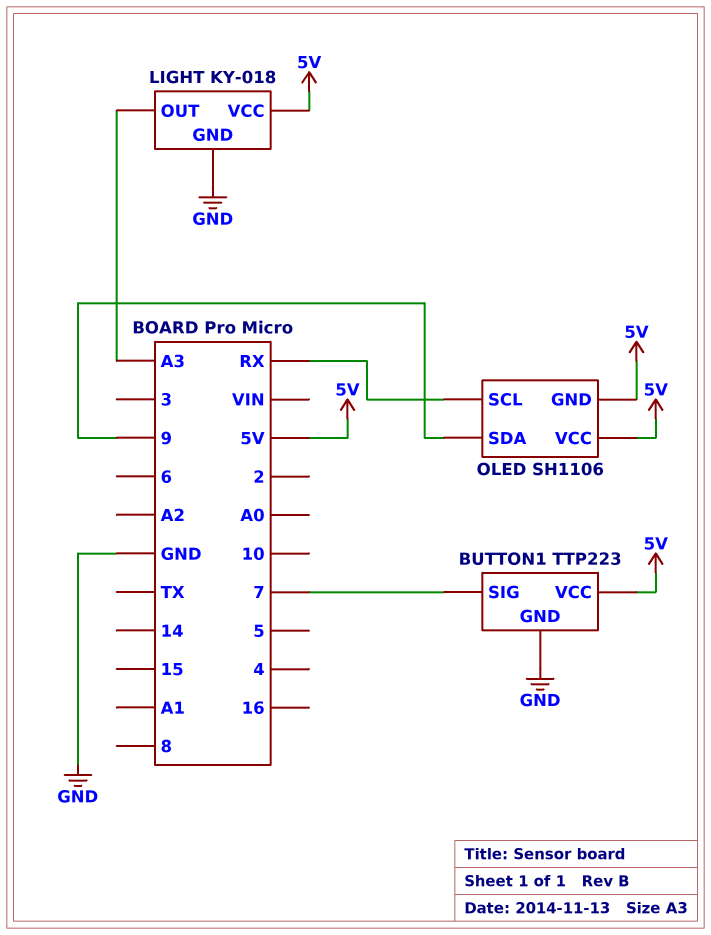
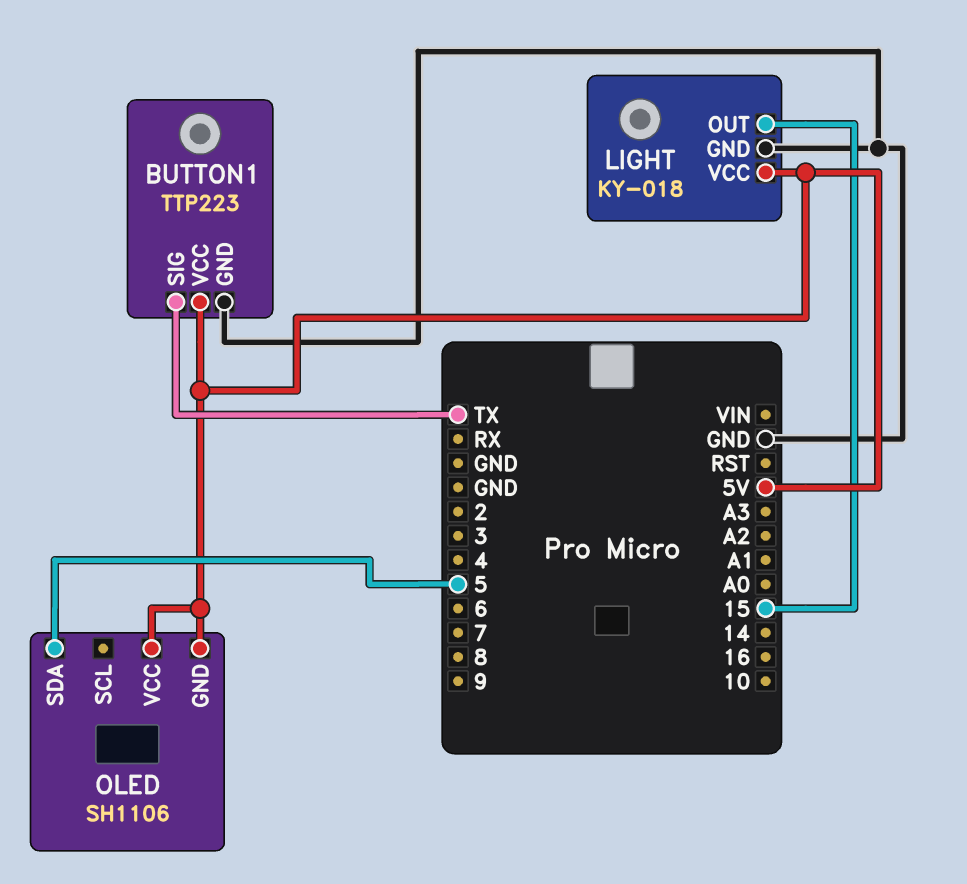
BUTTON1 pin SIG: 7 -> TX
LIGHT pin OUT: A3 -> 15
OLED pin SCL: RX -> none
OLED pin SDA: 9 -> 5

